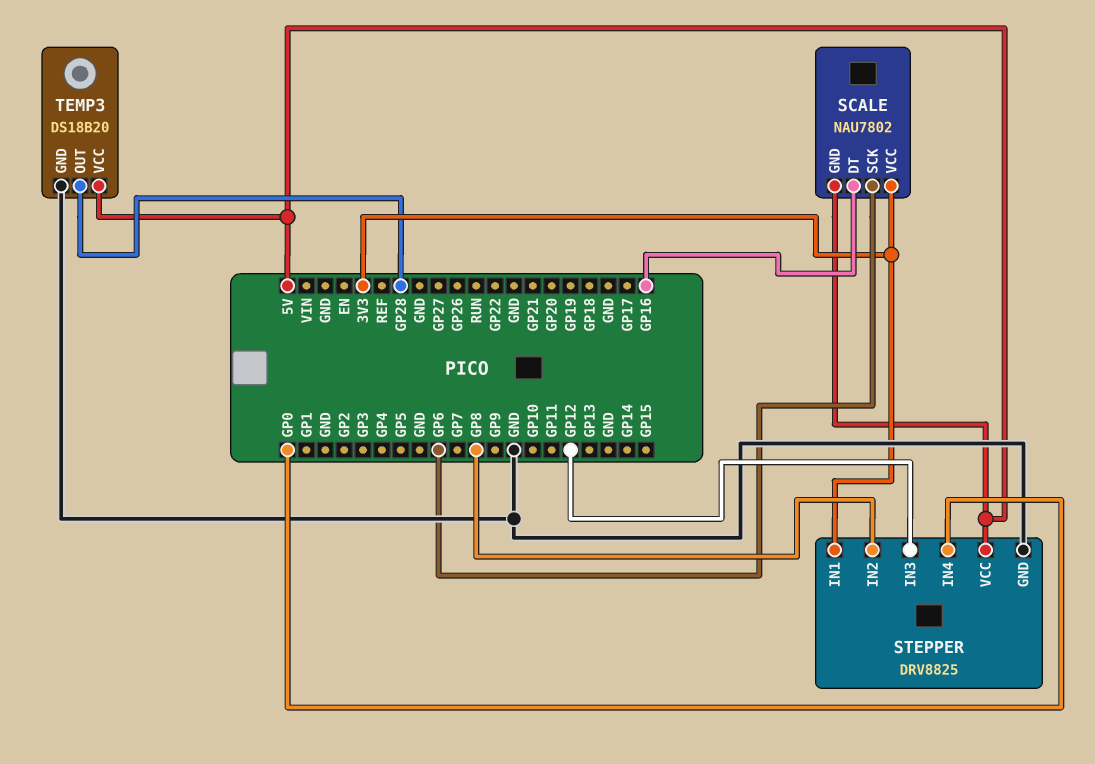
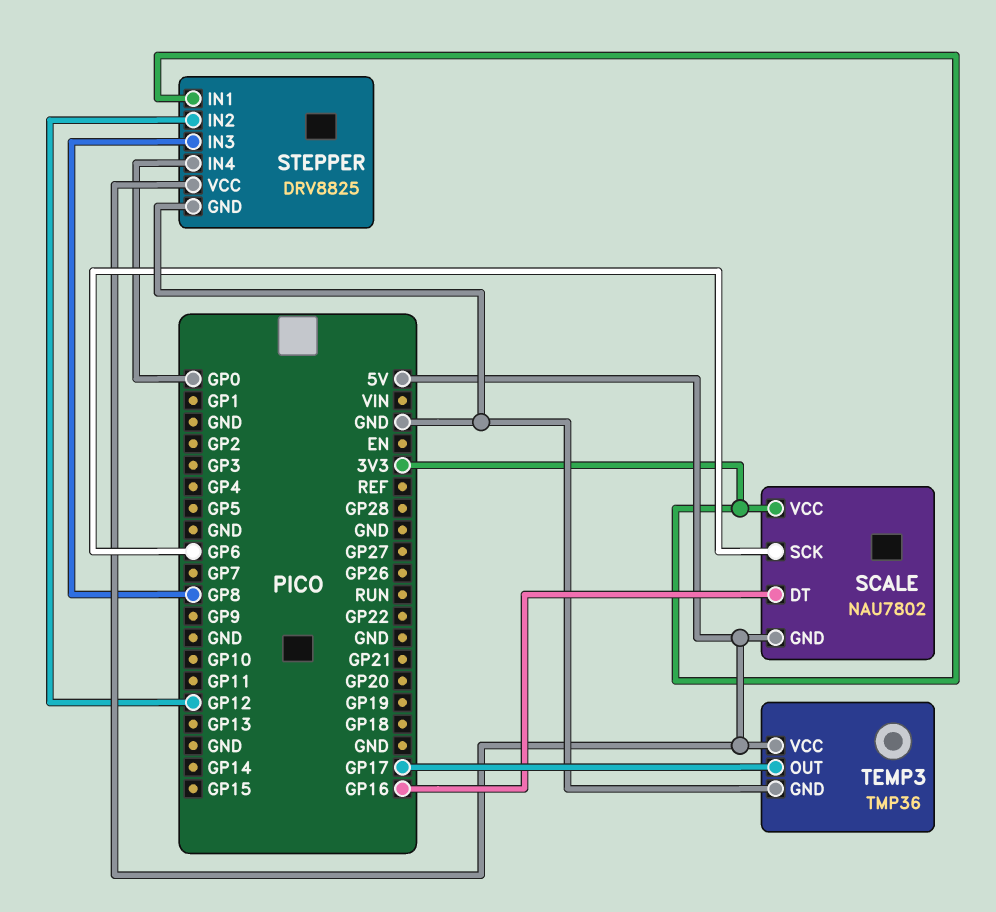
STEPPER pin IN2: GP8 -> GP12
STEPPER pin IN3: GP12 -> GP8
TEMP3: DS18B20 -> TMP36
TEMP3 pin OUT: GP28 -> GP17

